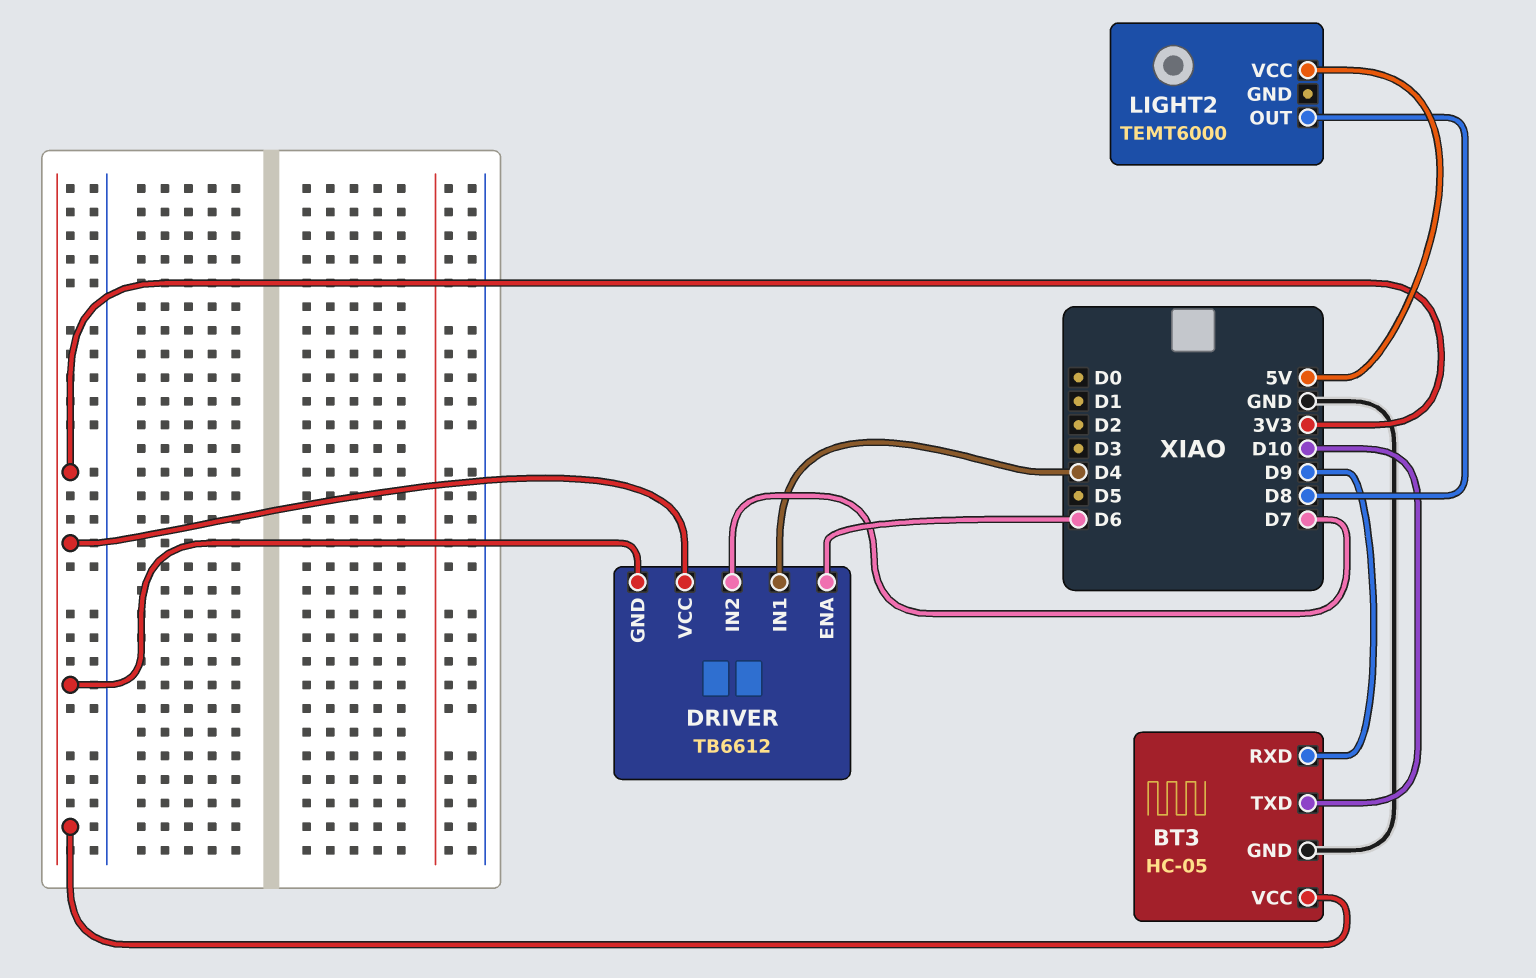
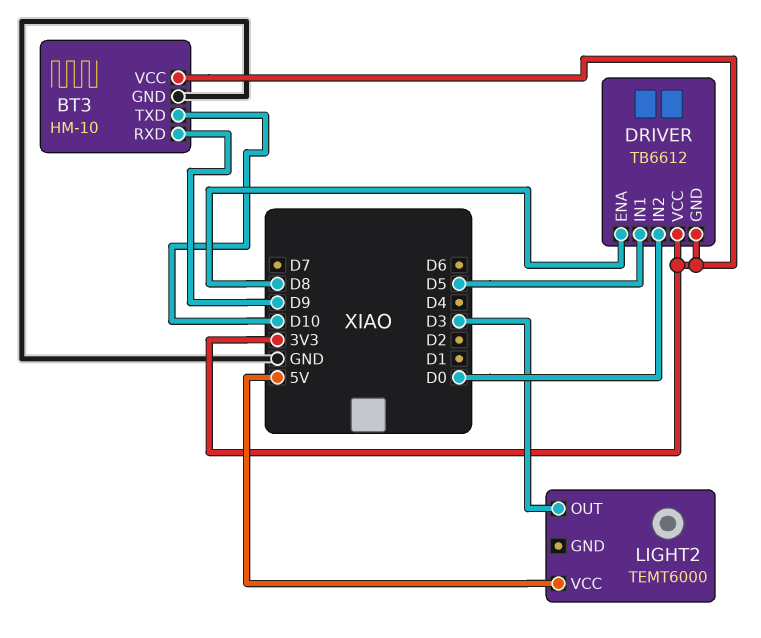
BT3: HC-05 -> HM-10
DRIVER pin ENA: D6 -> D8
DRIVER pin IN1: D4 -> D5
DRIVER pin IN2: D7 -> D0
LIGHT2 pin OUT: D8 -> D3

